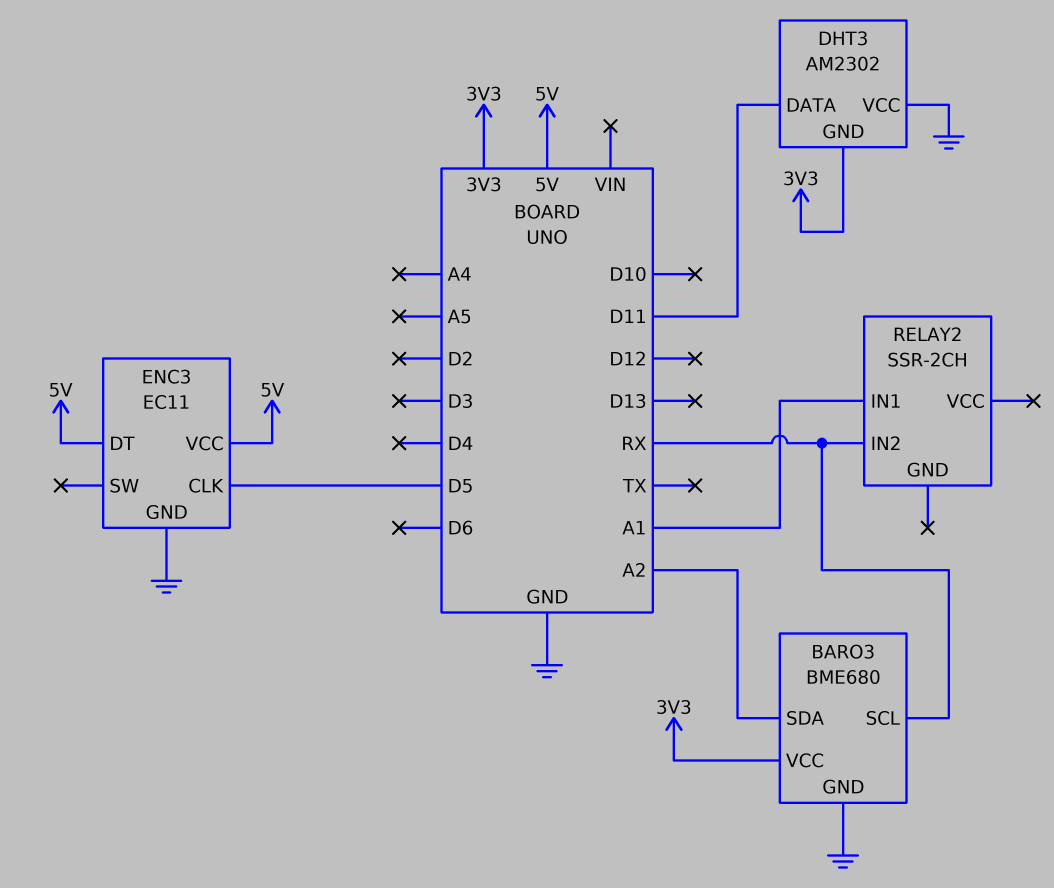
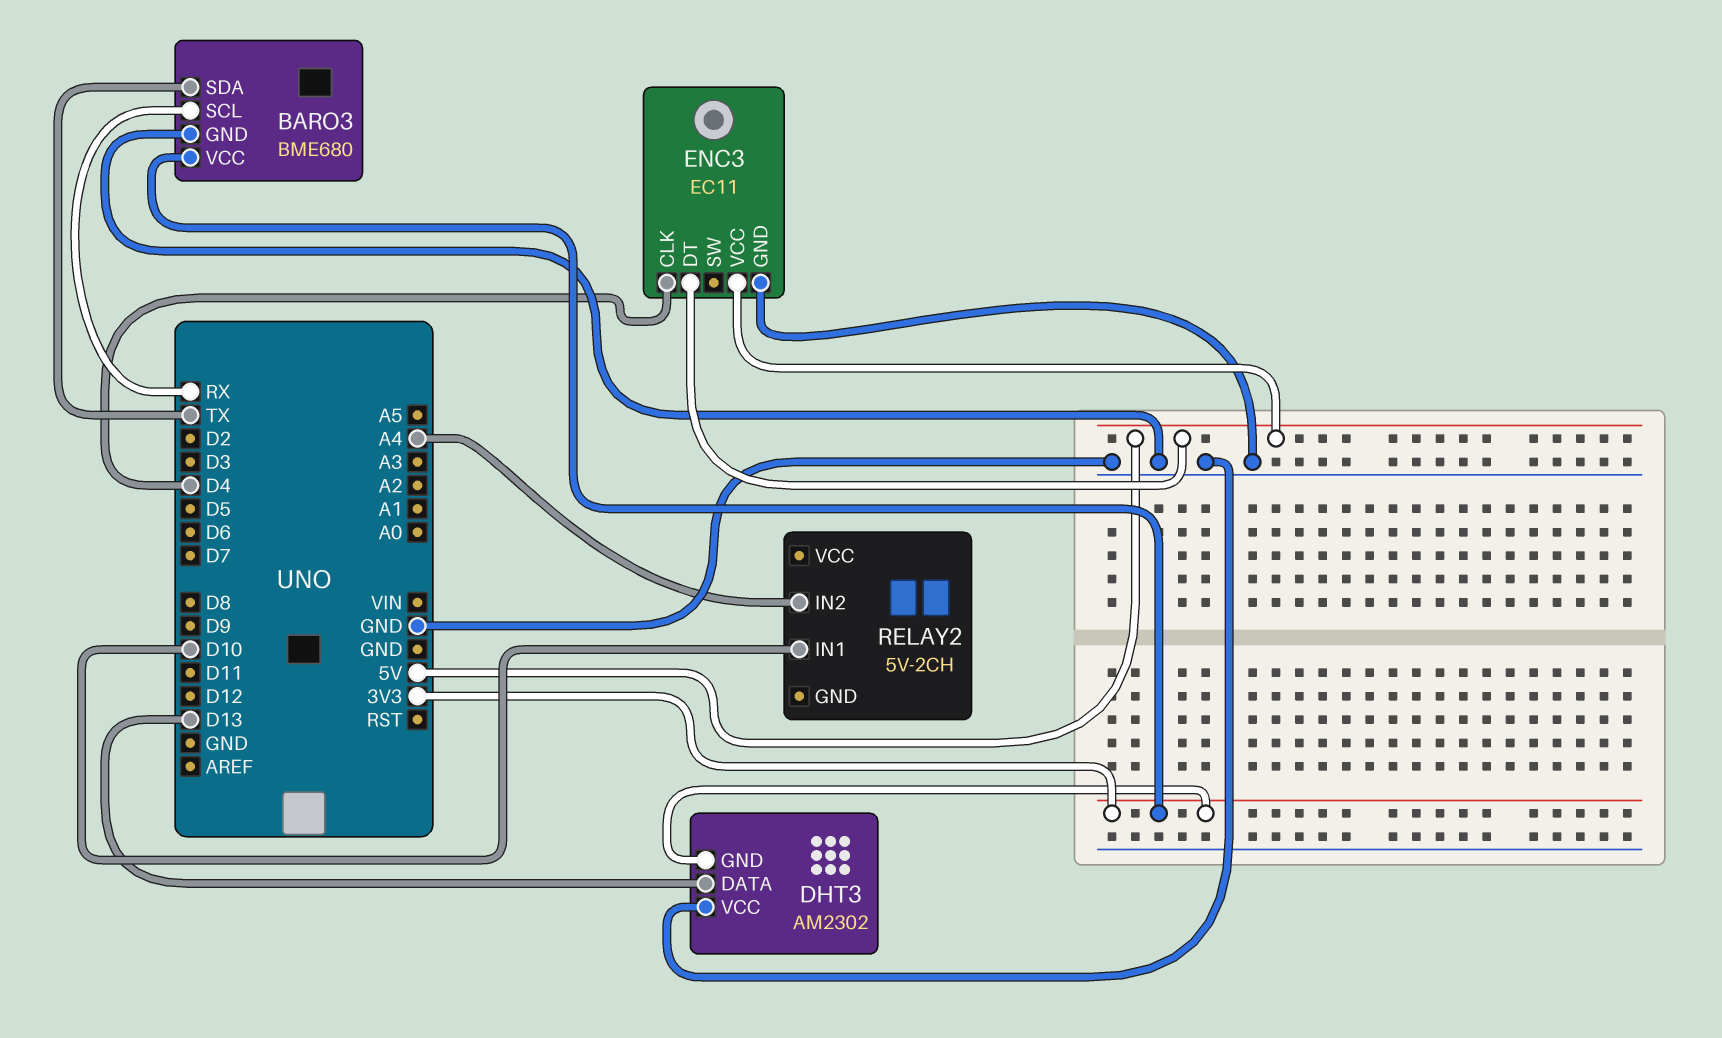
BARO3 pin SDA: A2 -> TX
DHT3 pin DATA: D11 -> D13
ENC3 pin CLK: D5 -> D4
RELAY2: SSR-2CH -> 5V-2CH
RELAY2 pin IN1: A1 -> D10
RELAY2 pin IN2: RX -> A4

